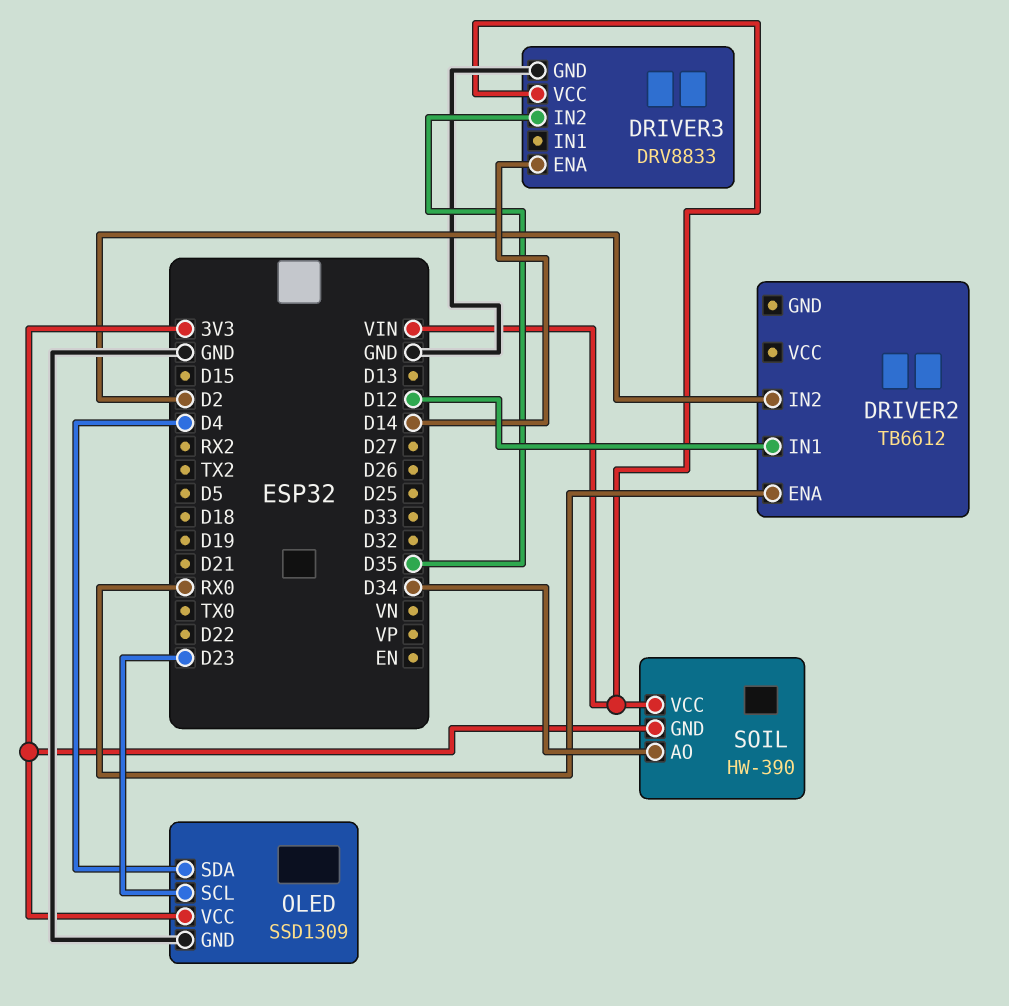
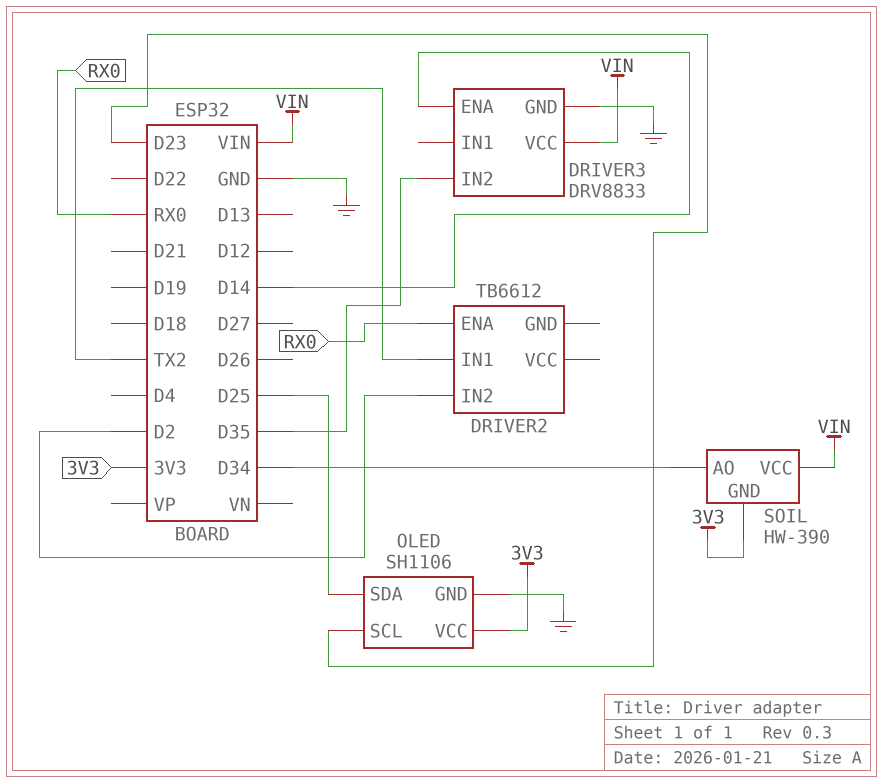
DRIVER2 pin IN1: D12 -> TX2
OLED: SSD1309 -> SH1106
OLED pin SDA: D4 -> D25

